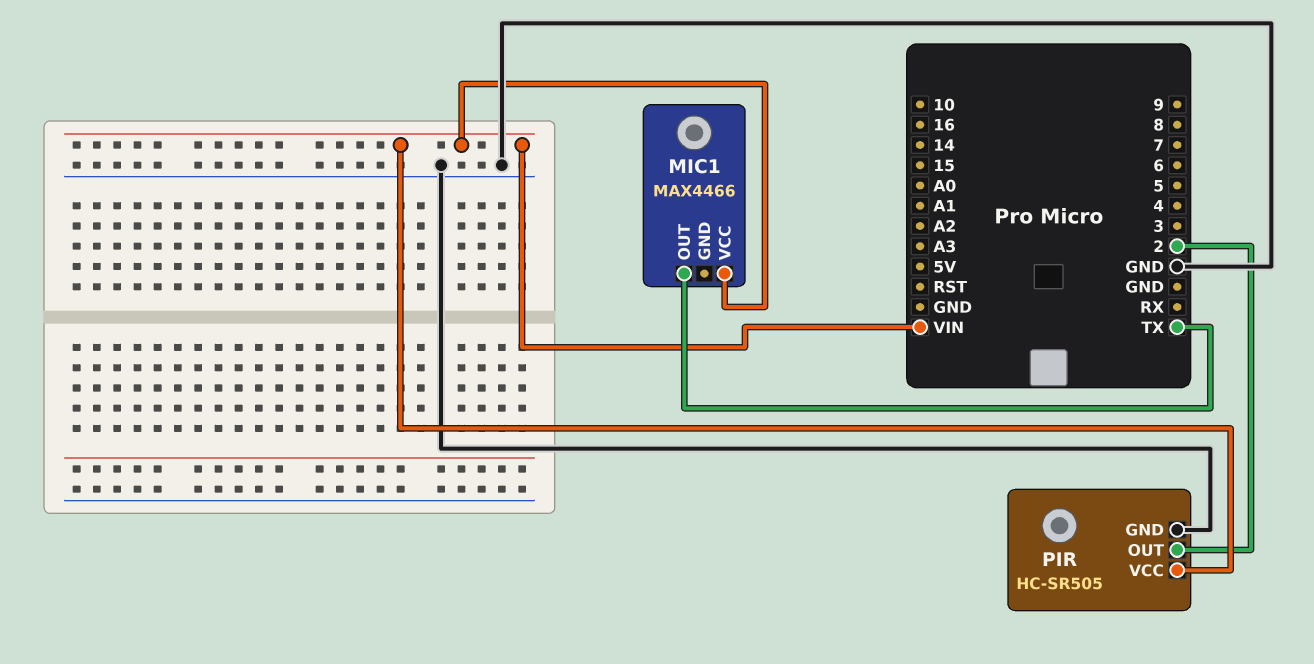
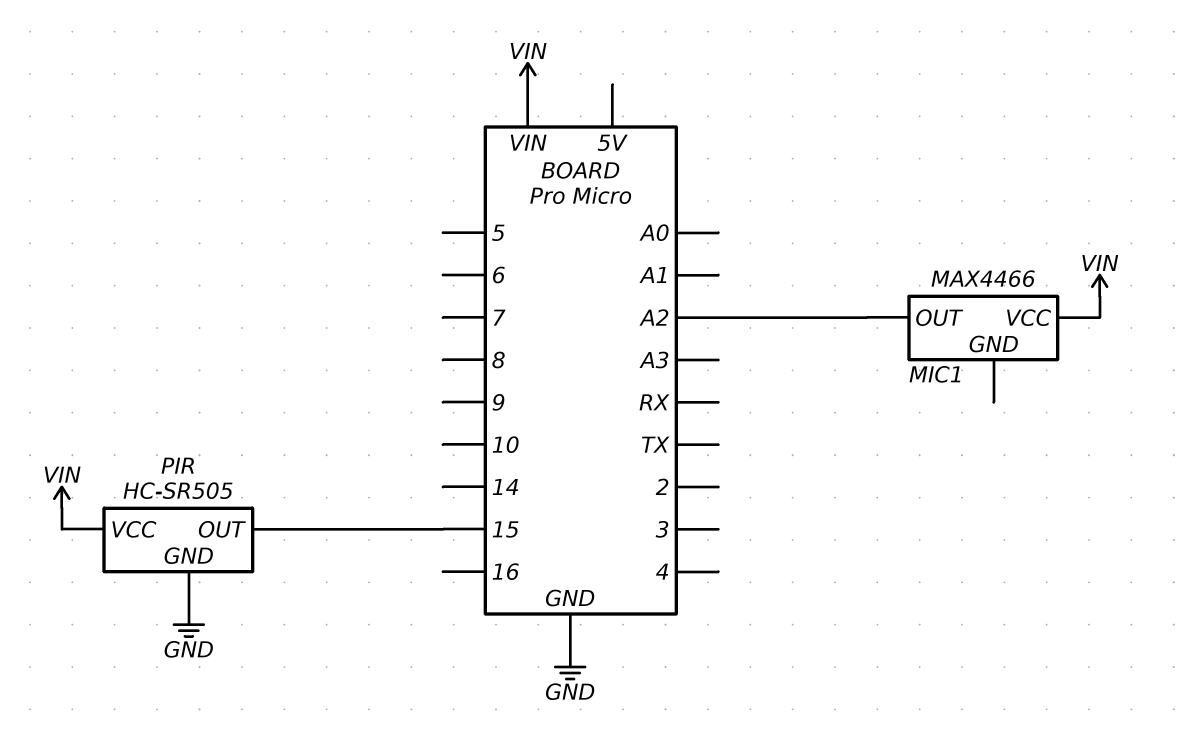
MIC1 pin OUT: TX -> A2
PIR pin OUT: 2 -> 15

